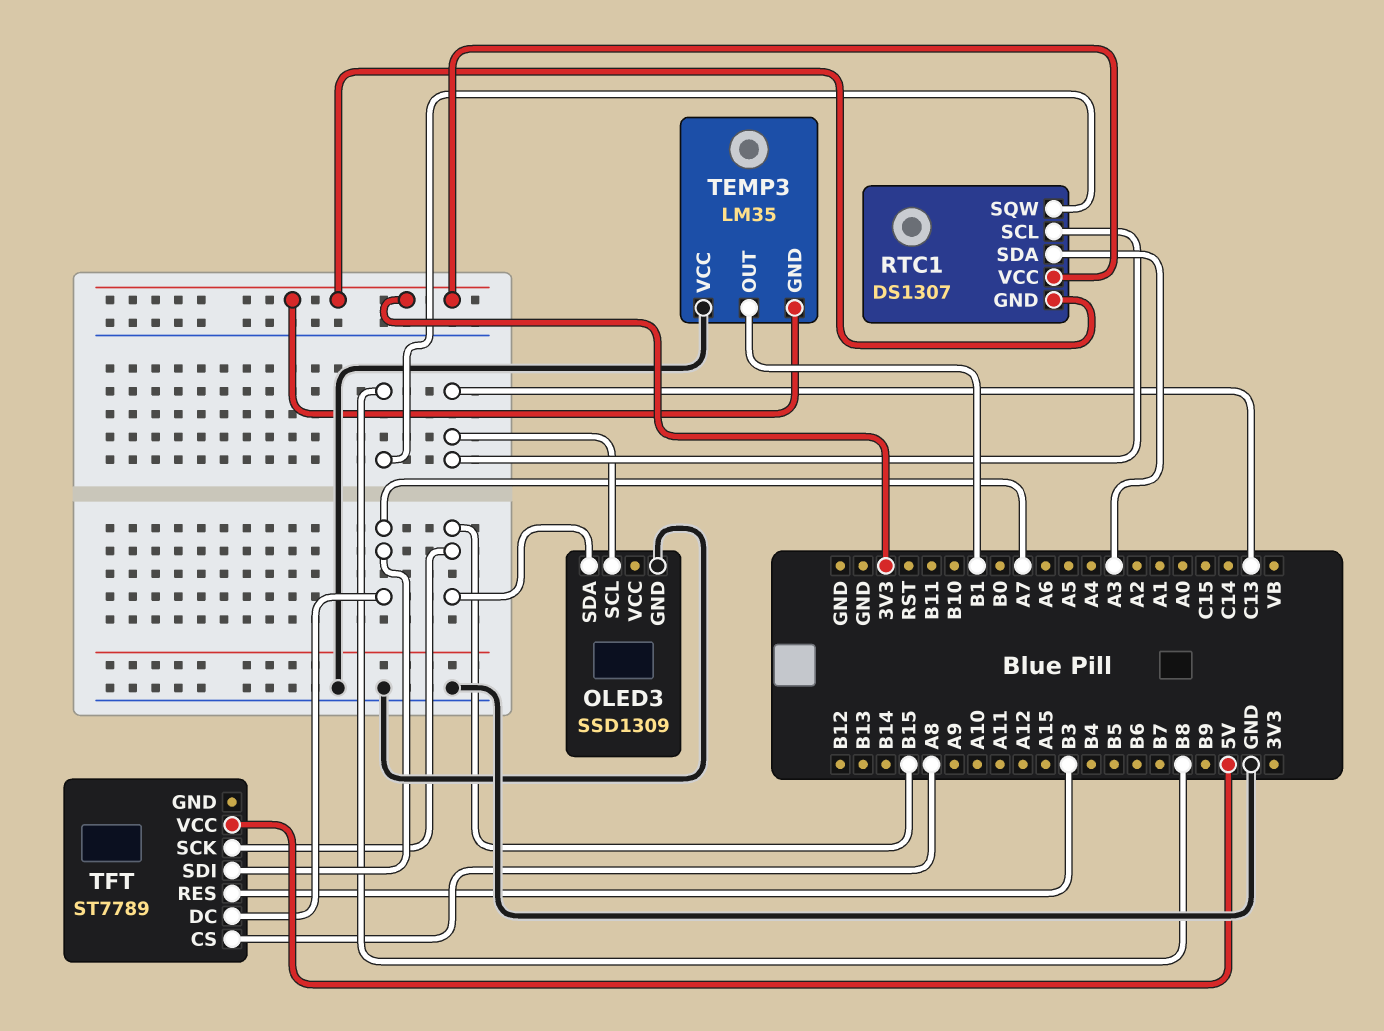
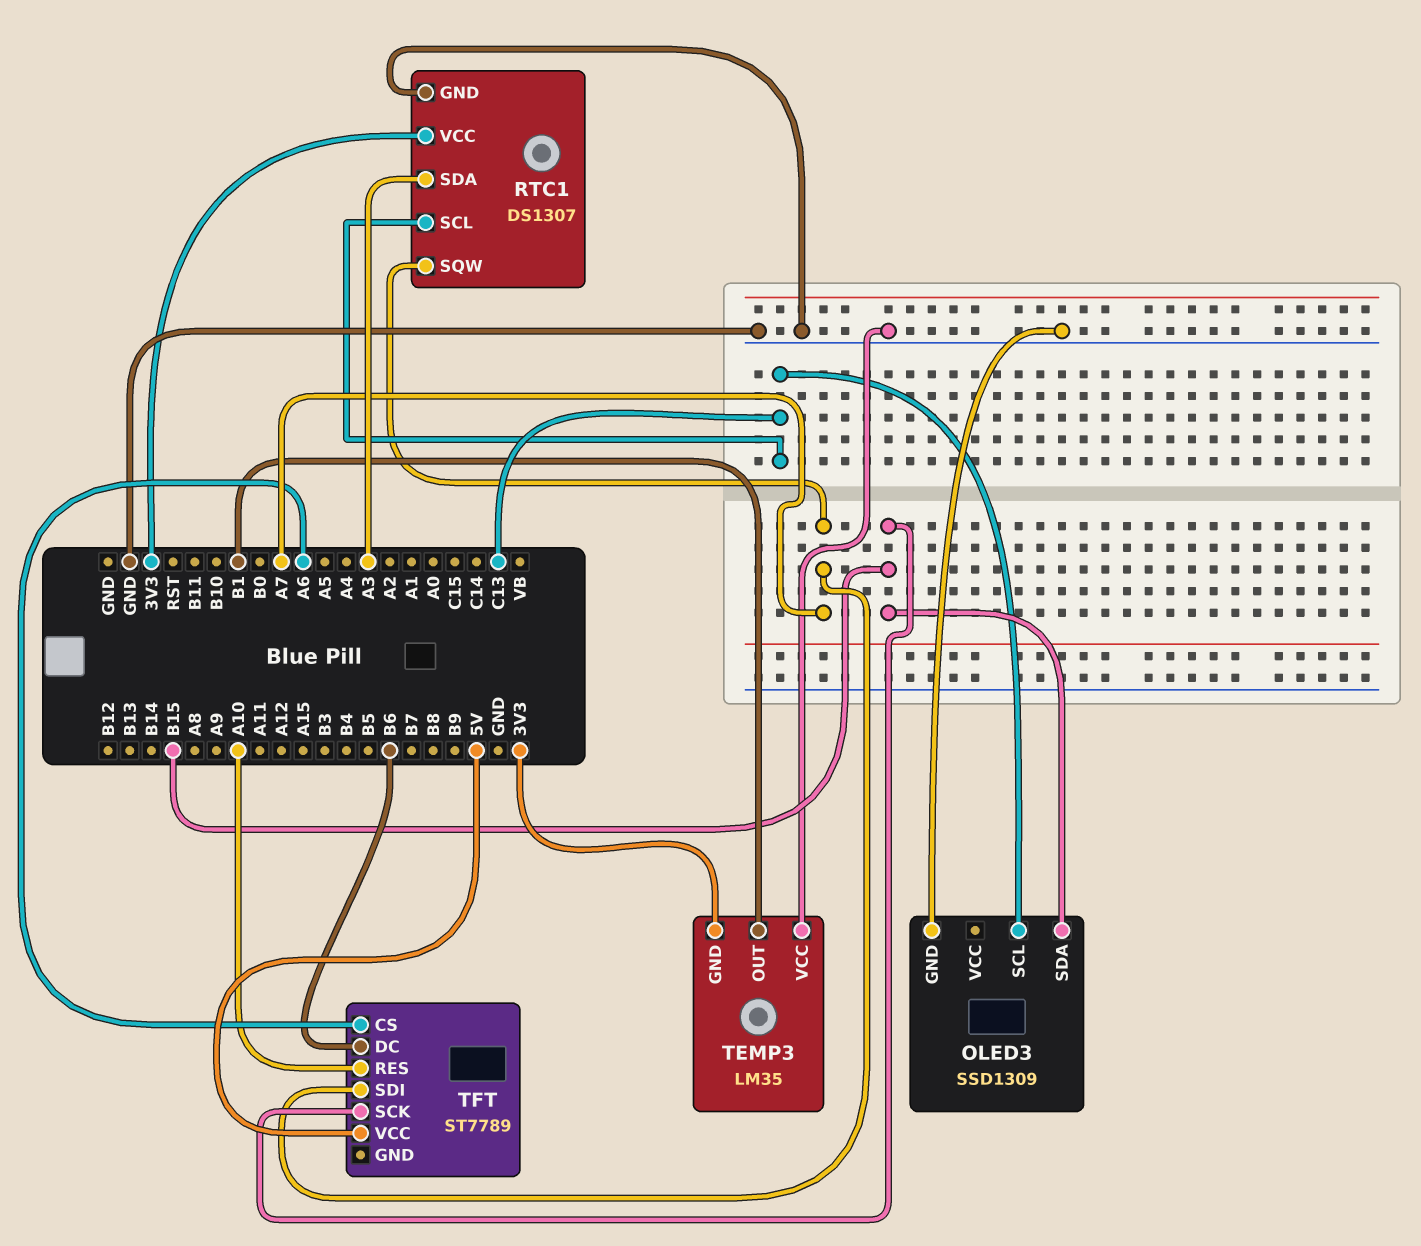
RTC1 pin GND: 3V3 -> GND
RTC1 pin SQW: B8 -> A7
TFT pin CS: A8 -> A6
TFT pin DC: A7 -> B6
TFT pin RES: B3 -> A10

